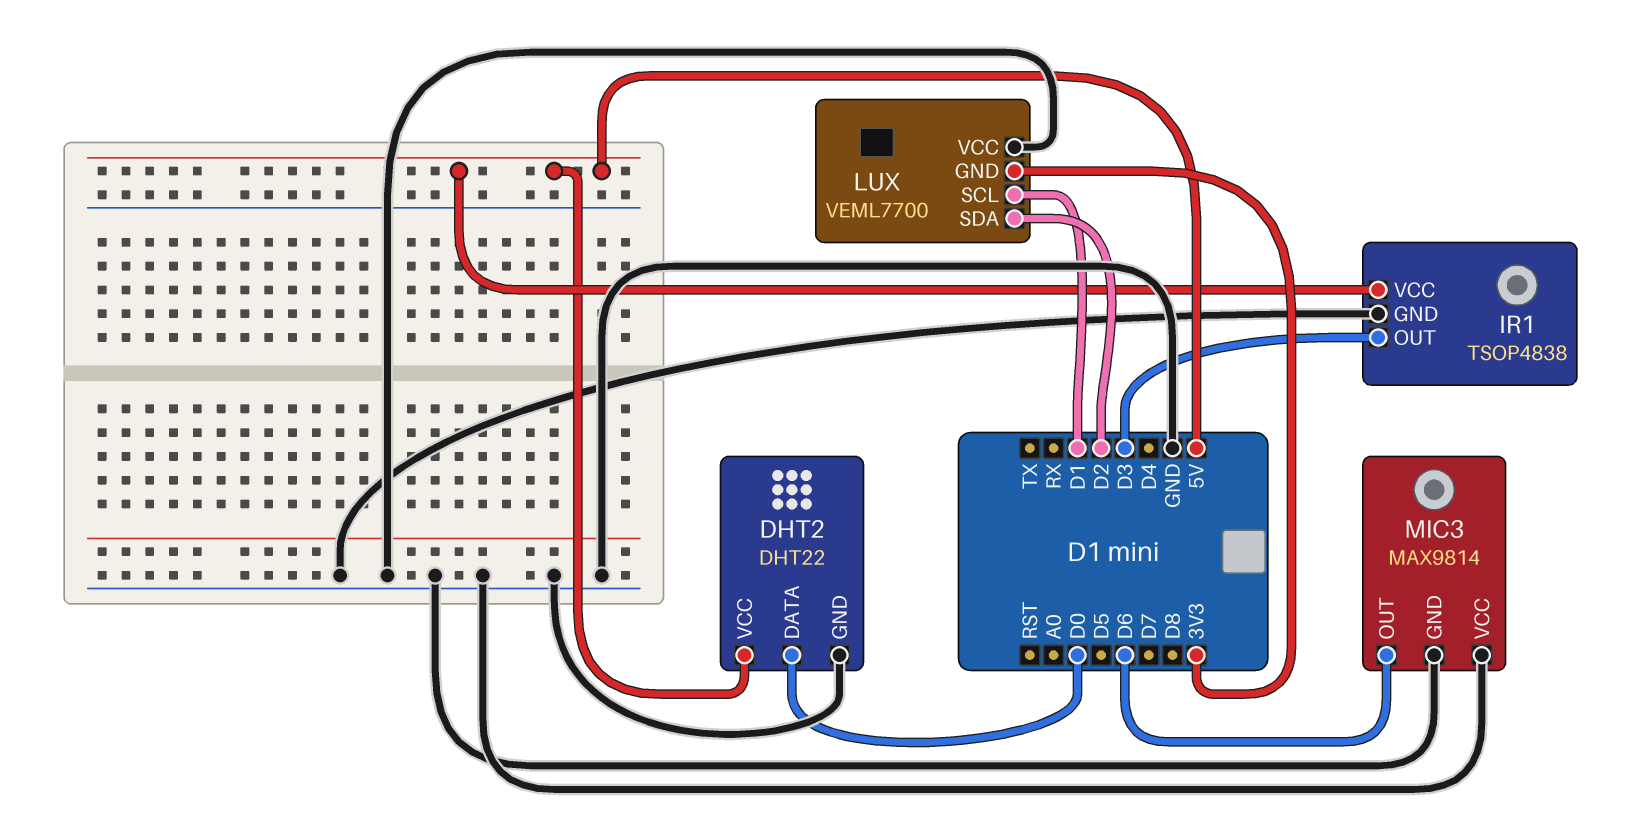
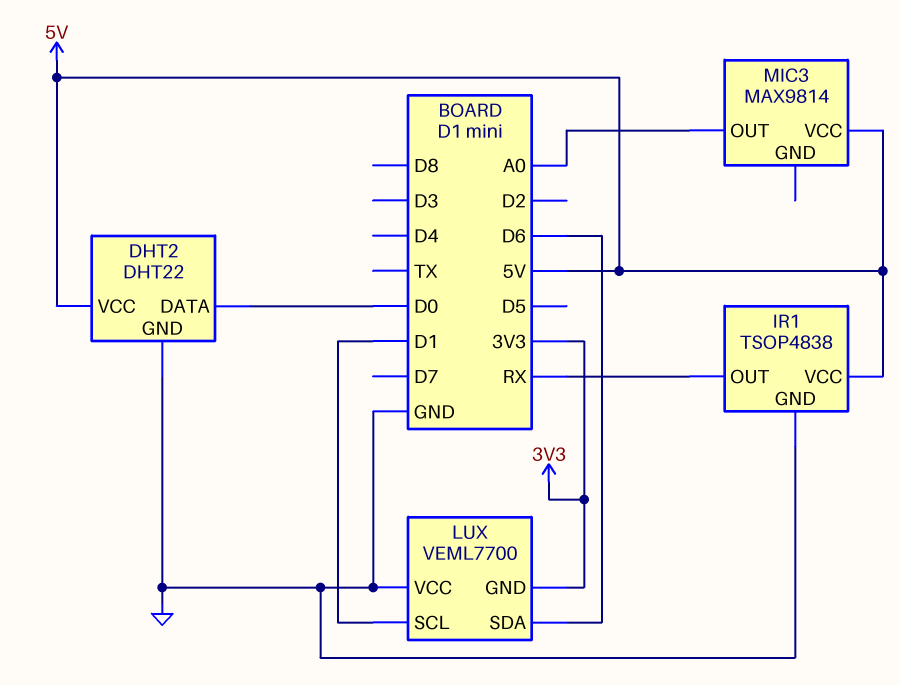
IR1 pin OUT: D3 -> RX
LUX pin SDA: D2 -> D6
MIC3 pin GND: GND -> none
MIC3 pin OUT: D6 -> A0
MIC3 pin VCC: GND -> 5V

